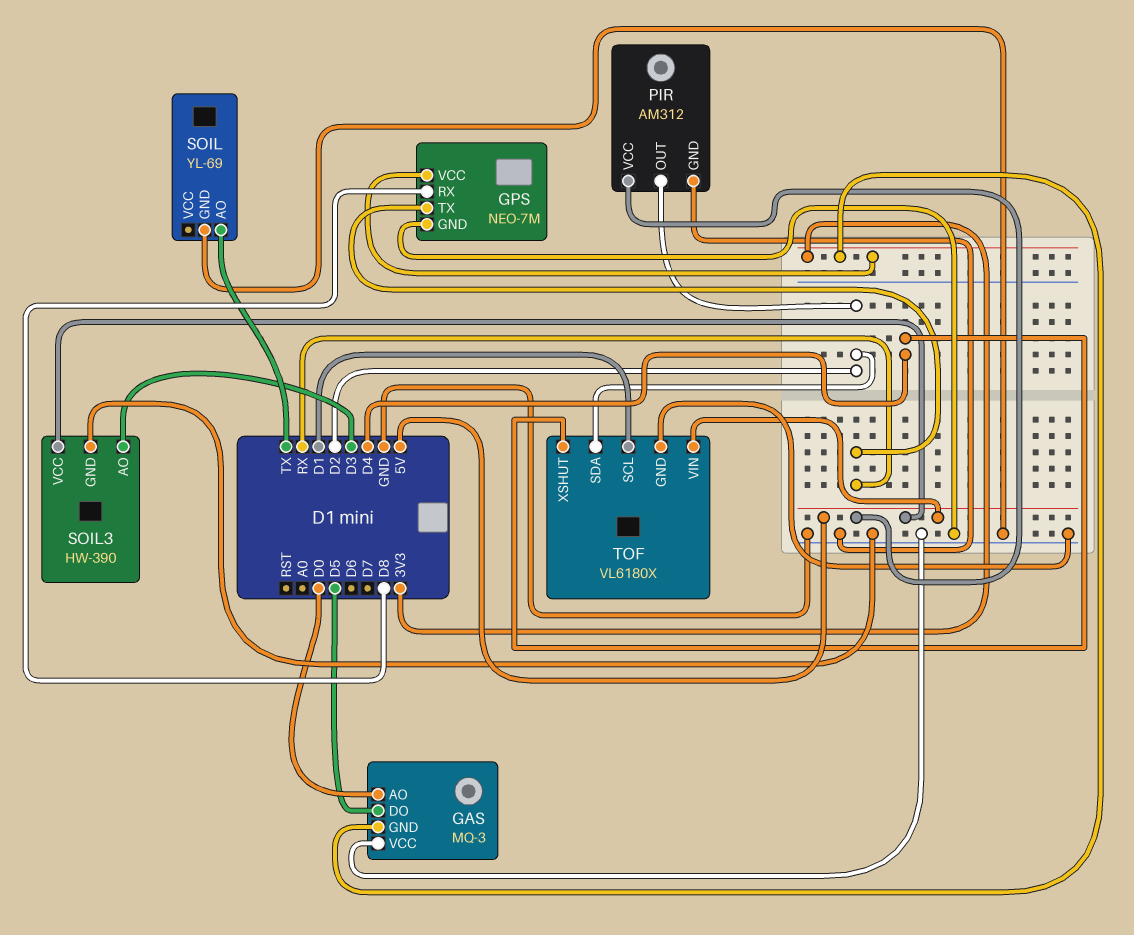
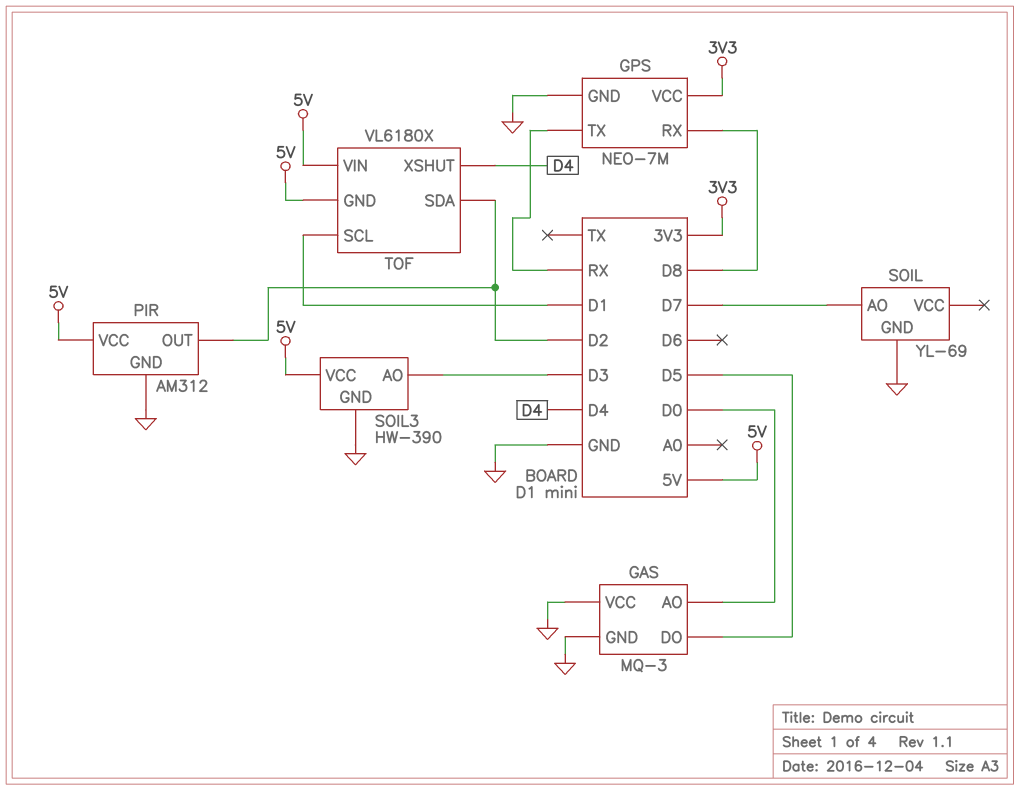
GAS pin GND: 3V3 -> GND
SOIL pin AO: TX -> D7
TOF pin GND: GND -> 5V

